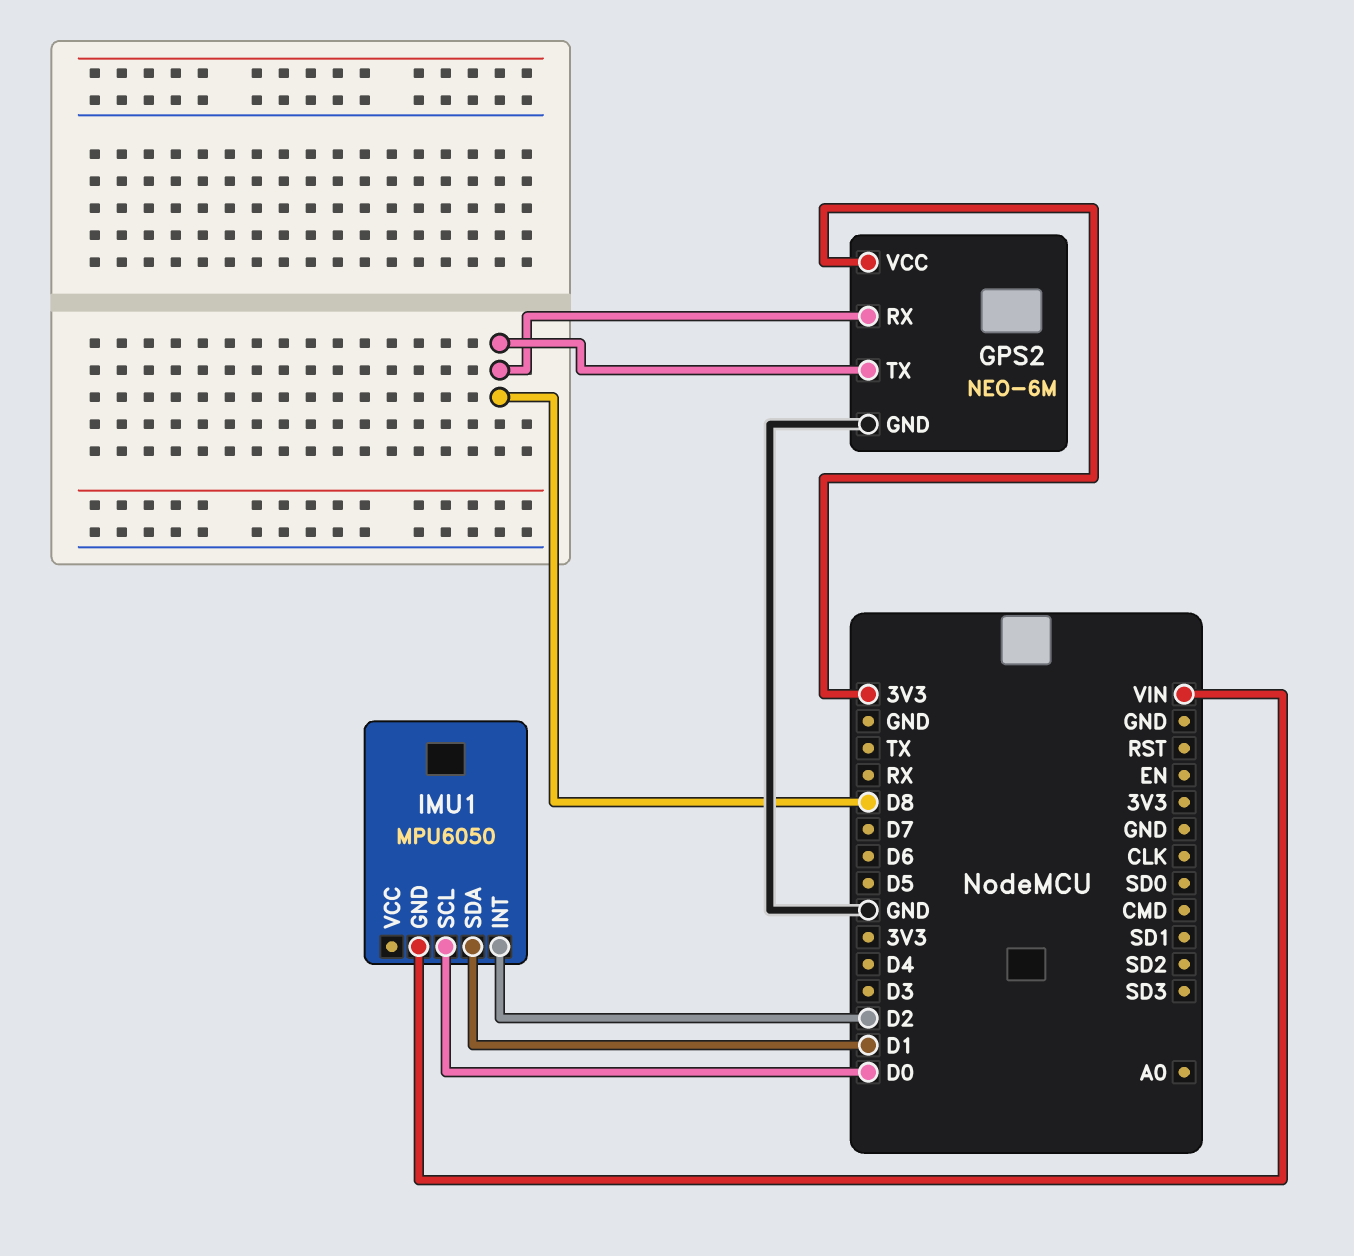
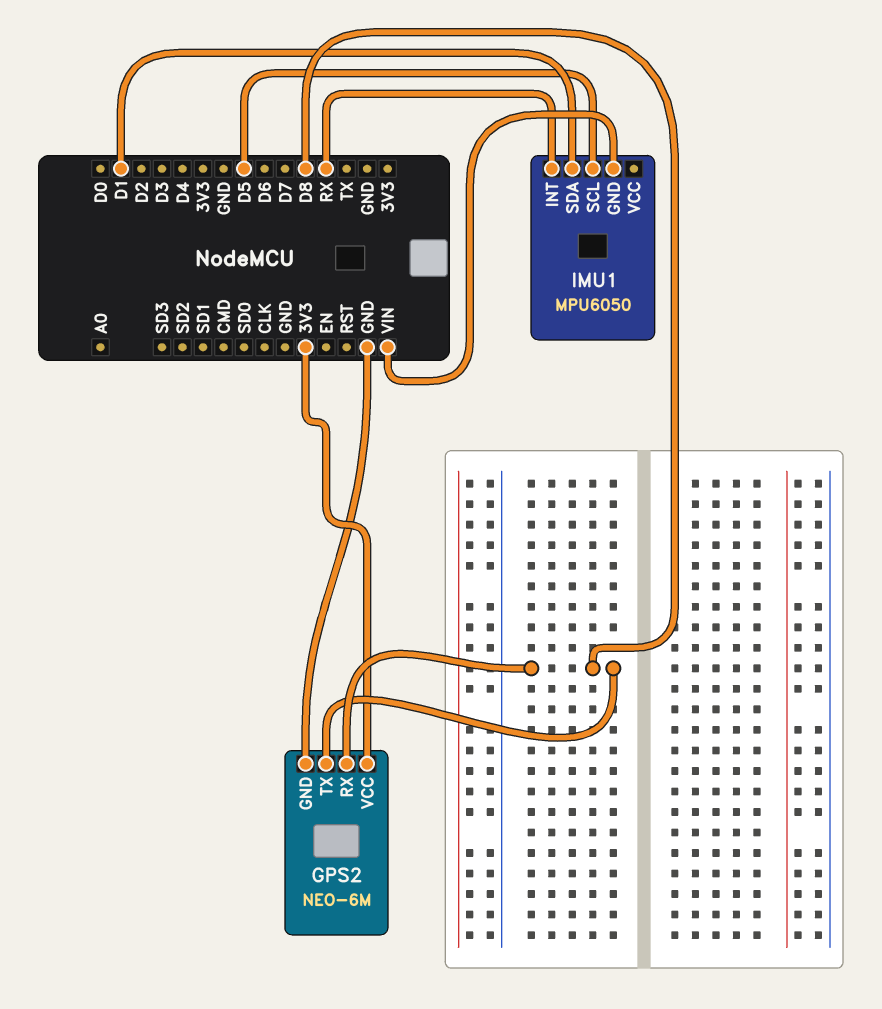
IMU1 pin INT: D2 -> RX
IMU1 pin SCL: D0 -> D5

